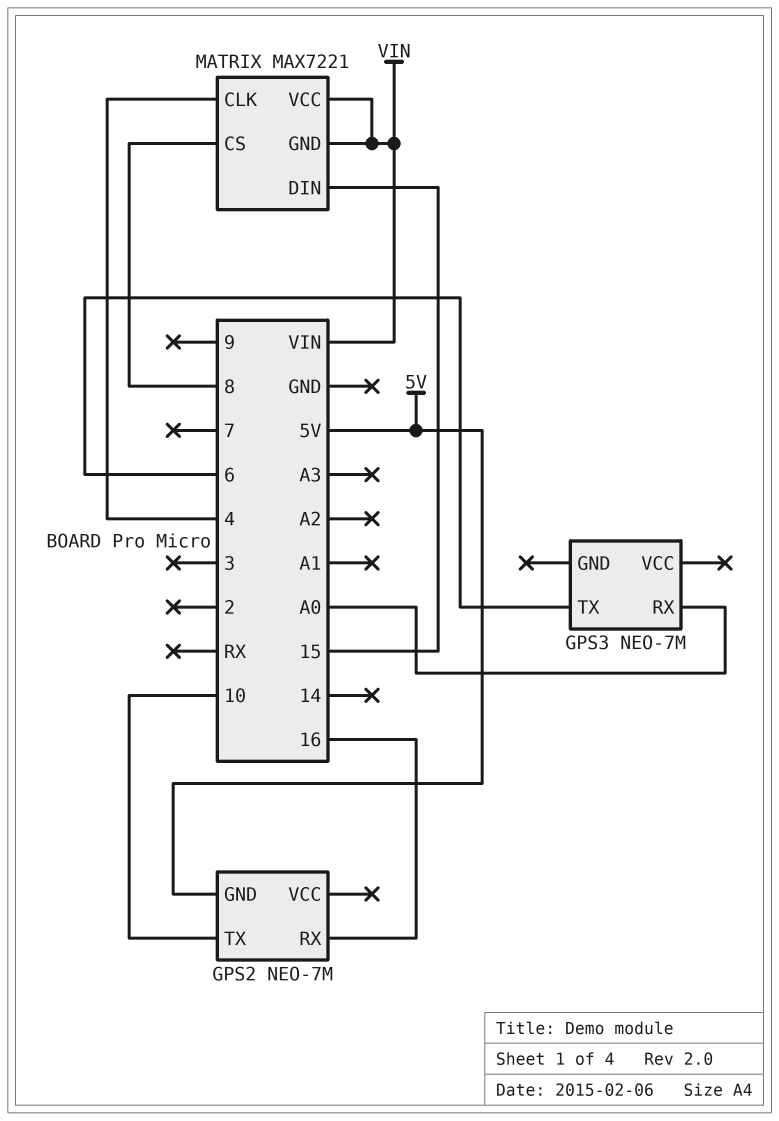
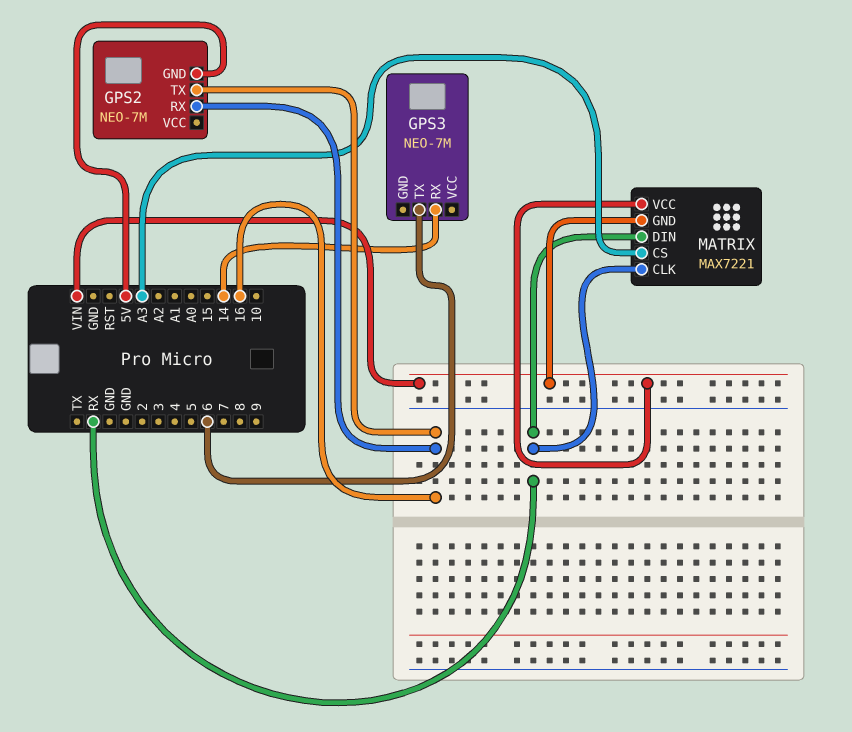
GPS2 pin TX: 10 -> 16
GPS3 pin RX: A0 -> 14
MATRIX pin CLK: 4 -> RX
MATRIX pin CS: 8 -> A3
MATRIX pin DIN: 15 -> RX

